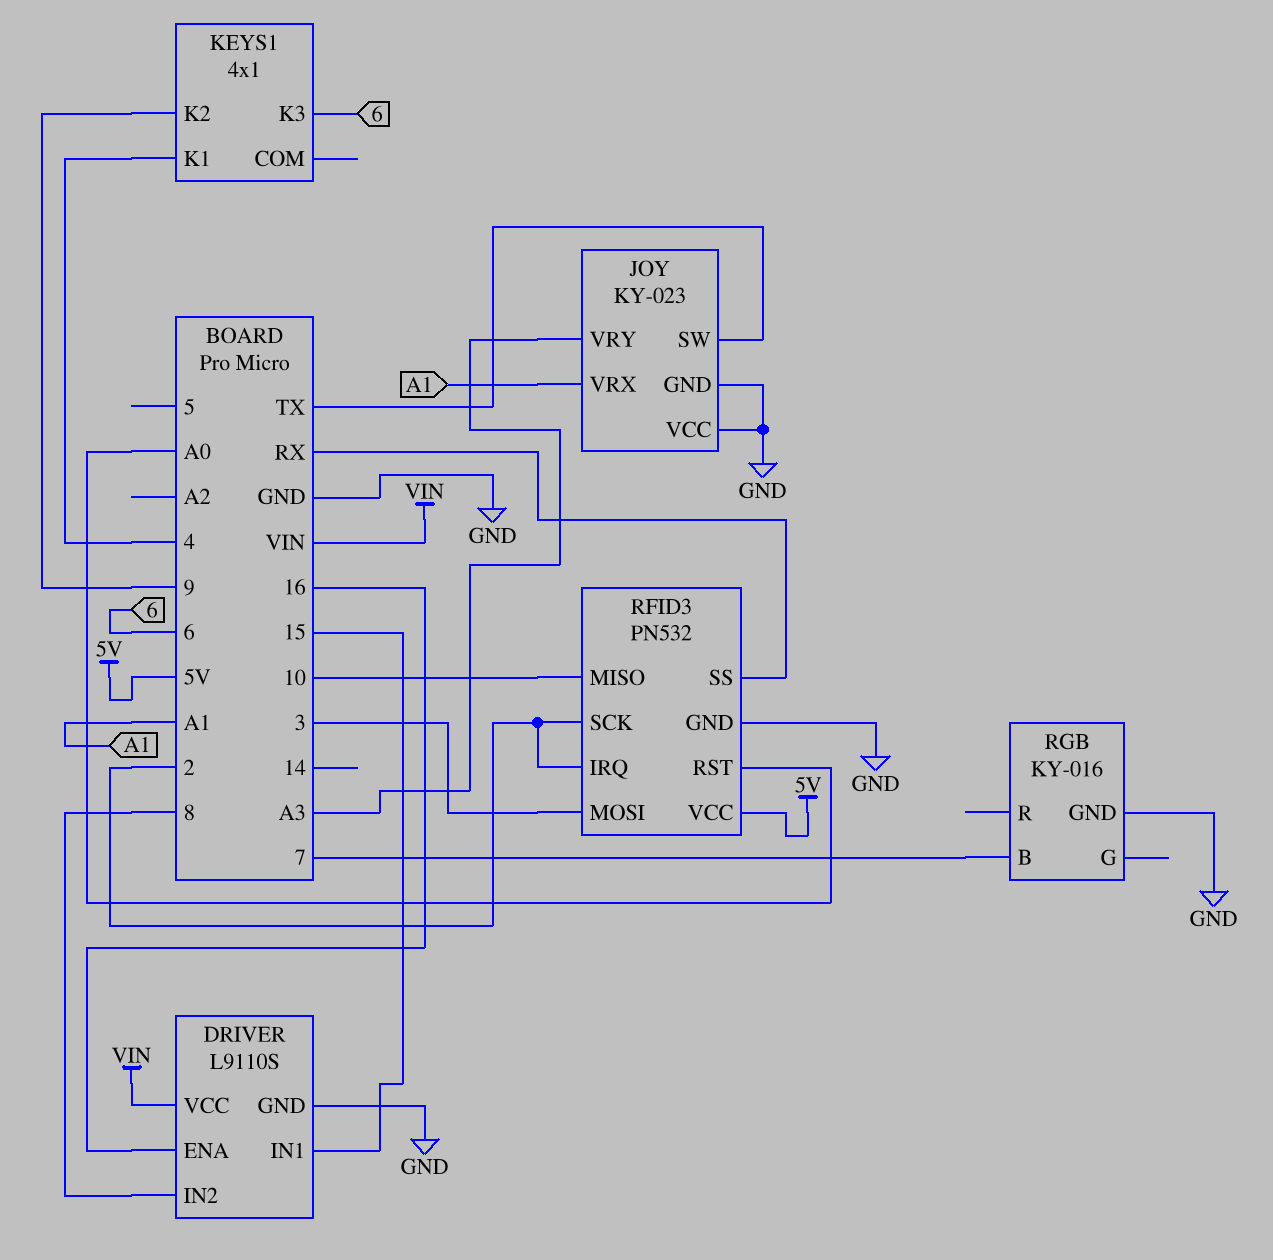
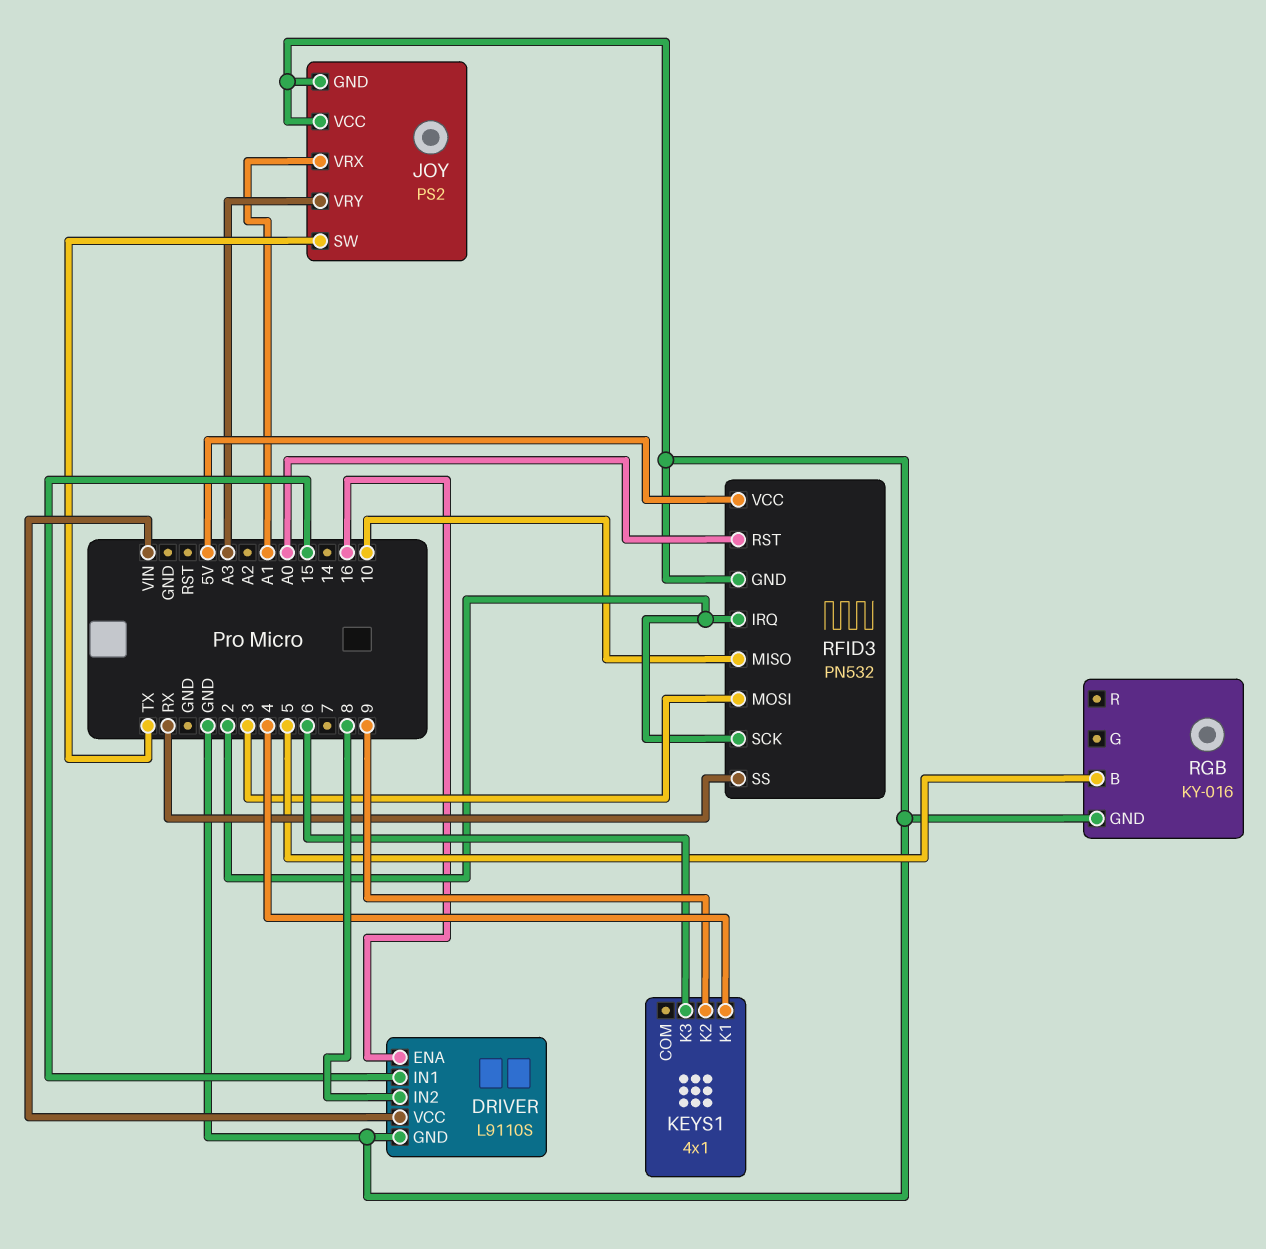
JOY: KY-023 -> PS2
RGB pin B: 7 -> 5

